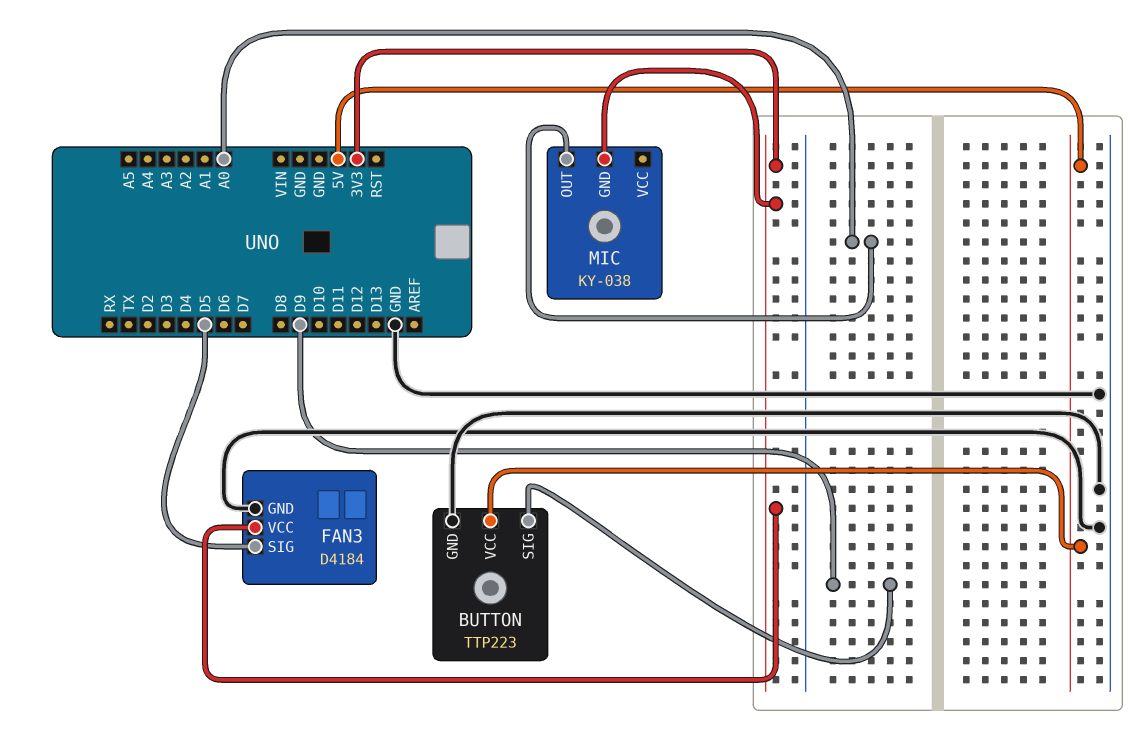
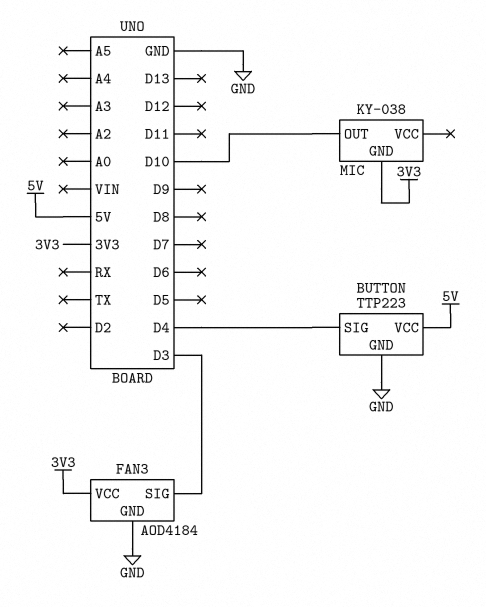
BUTTON pin SIG: D9 -> D4
FAN3: D4184 -> AOD4184
FAN3 pin SIG: D5 -> D3
MIC pin OUT: A0 -> D10

